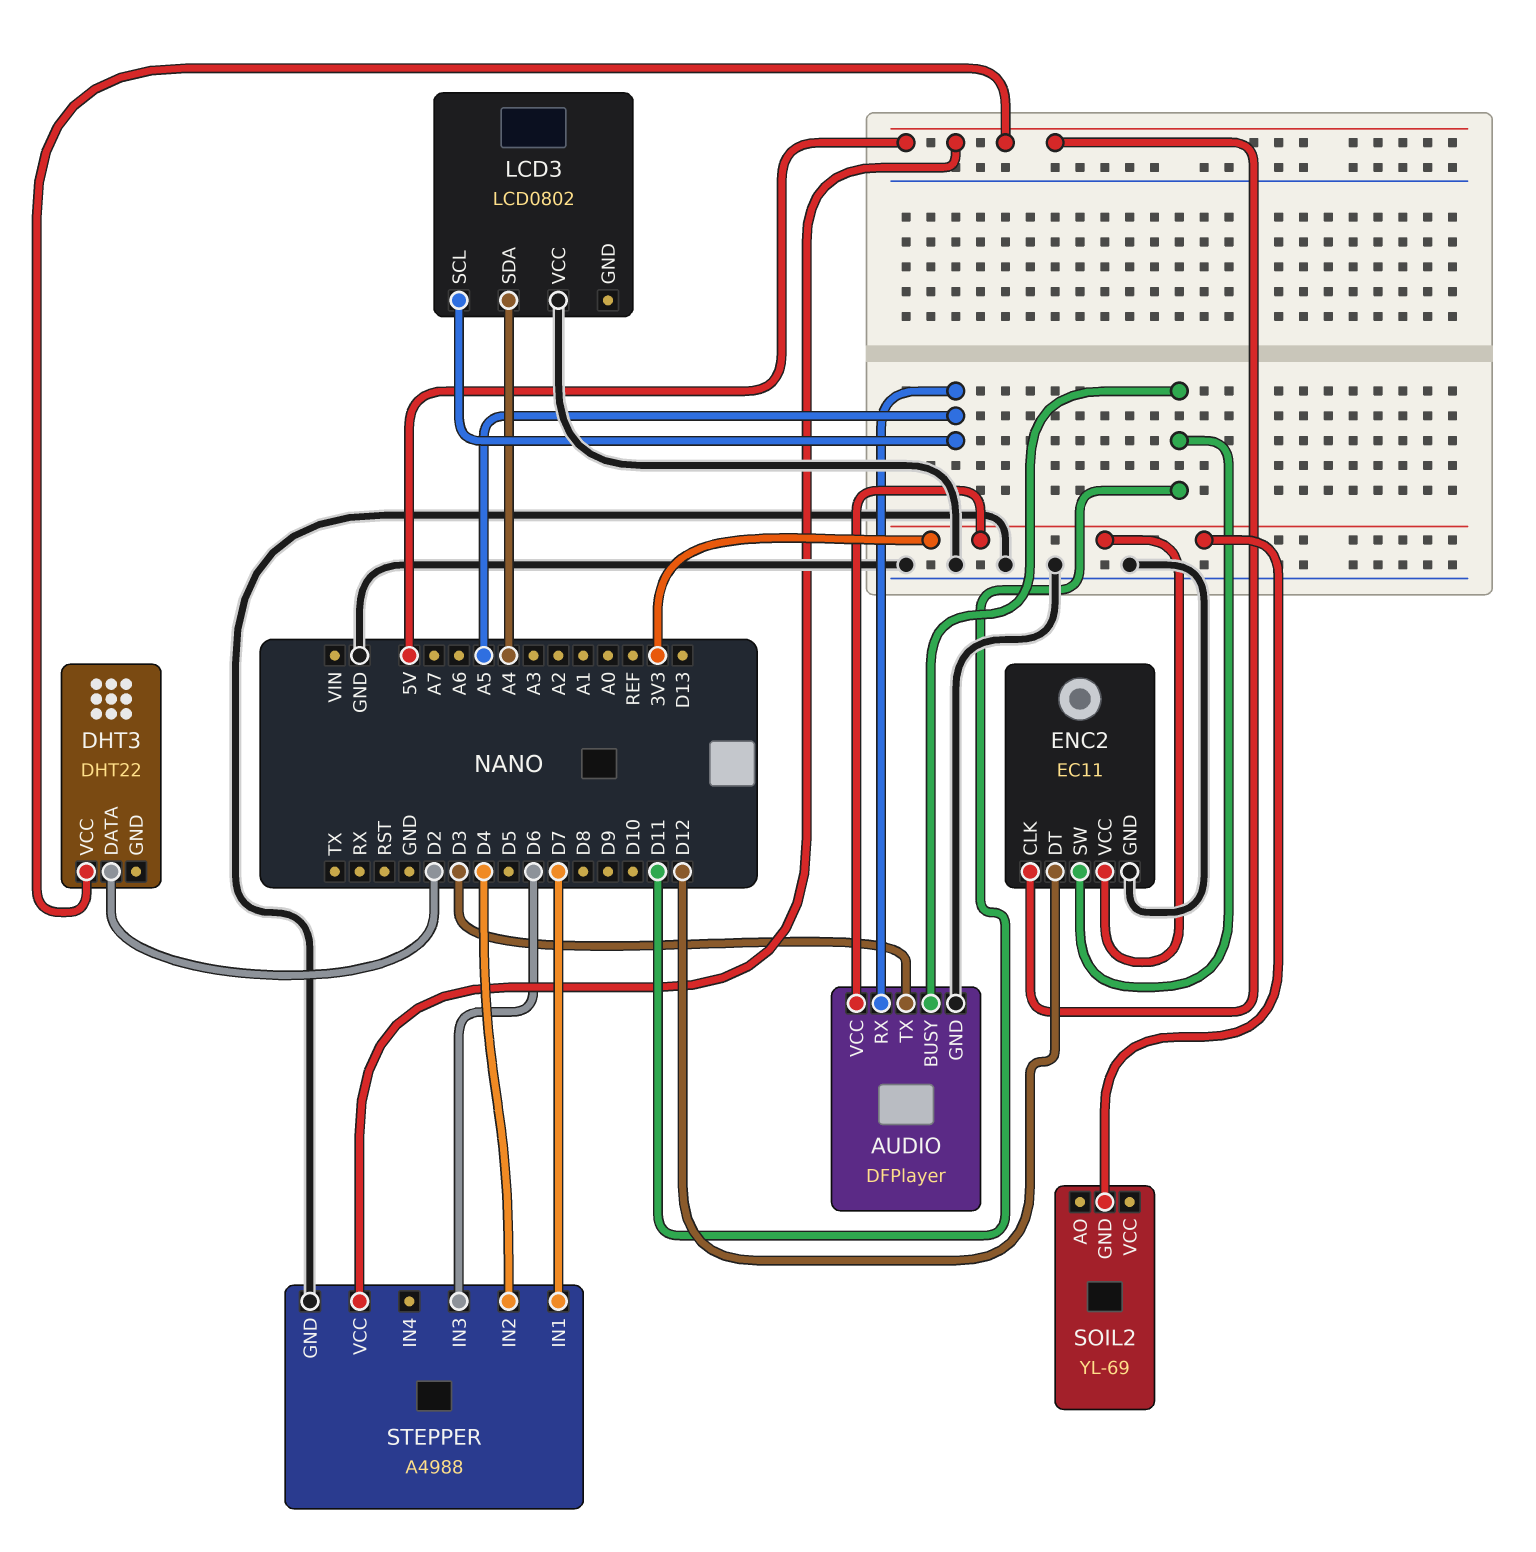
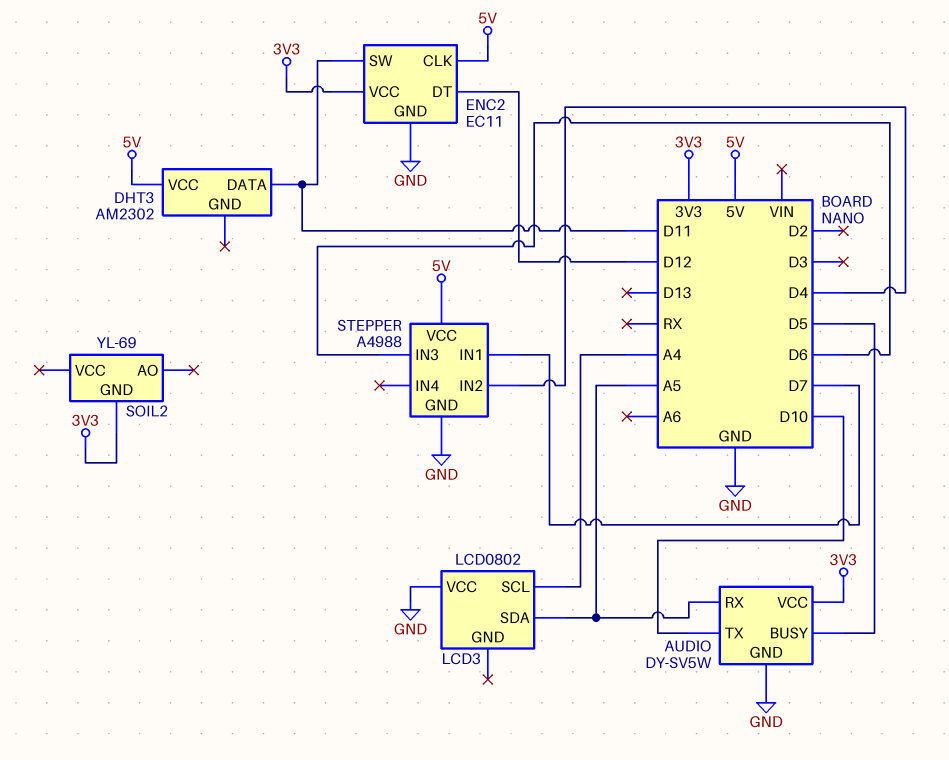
AUDIO: DFPlayer -> DY-SV5W
AUDIO pin BUSY: D11 -> D5
AUDIO pin TX: D3 -> D10
DHT3: DHT22 -> AM2302
DHT3 pin DATA: D2 -> D11
LCD3 pin SCL: A5 -> A4
LCD3 pin SDA: A4 -> A5

